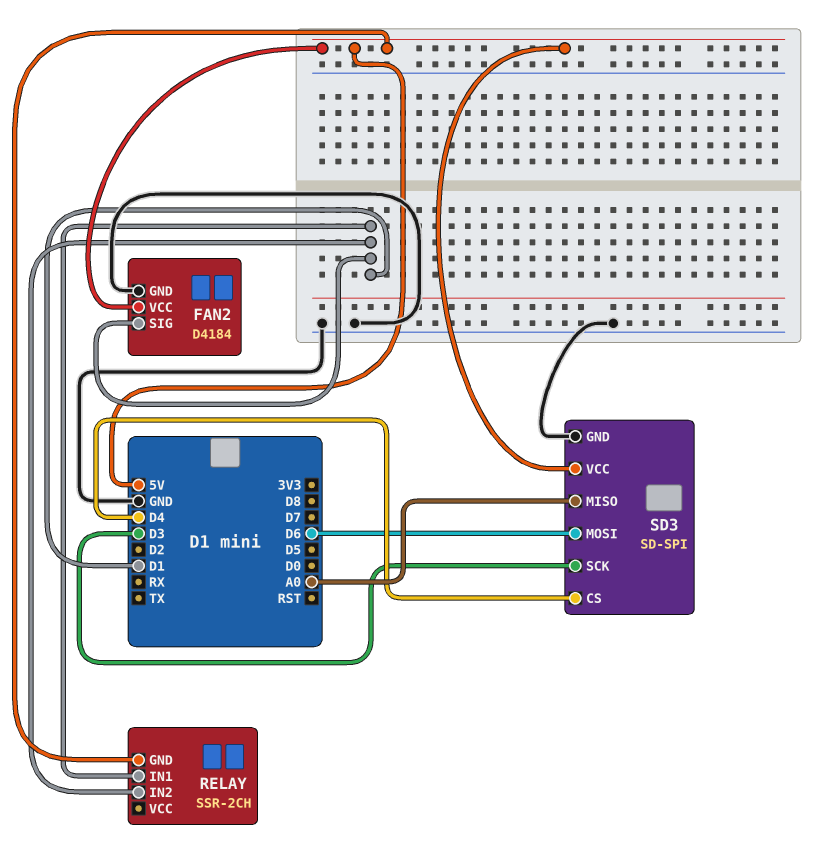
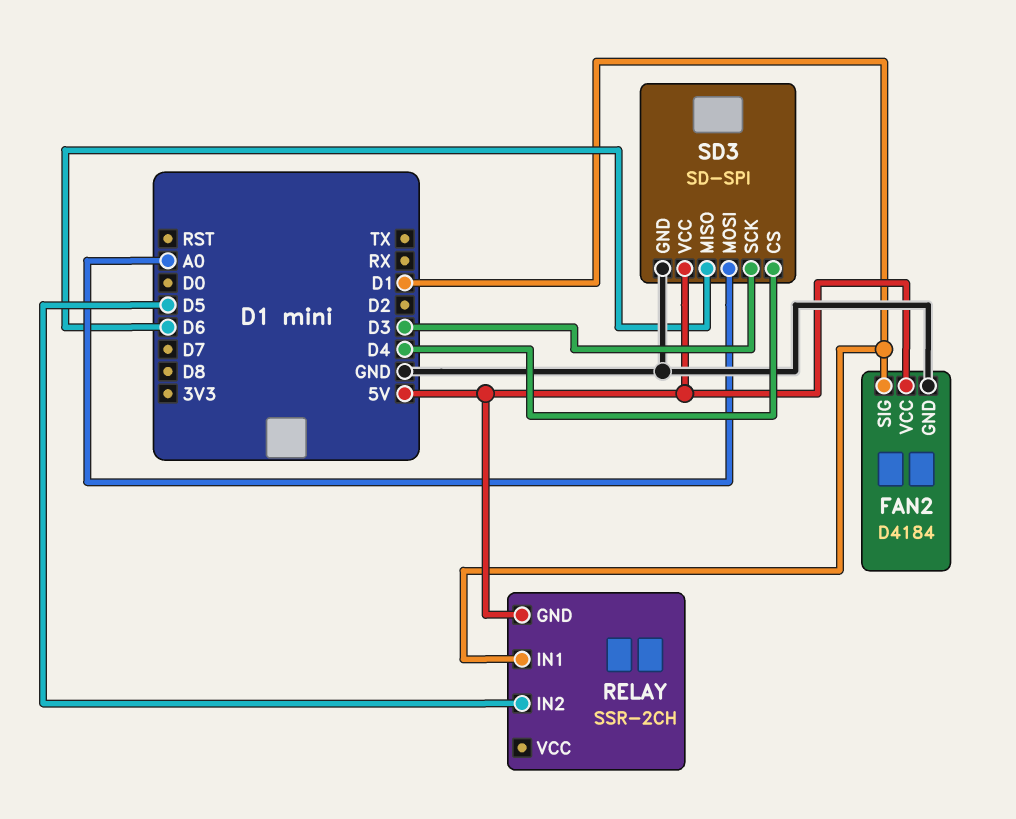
RELAY pin IN2: D1 -> D5
SD3 pin MISO: A0 -> D6
SD3 pin MOSI: D6 -> A0

